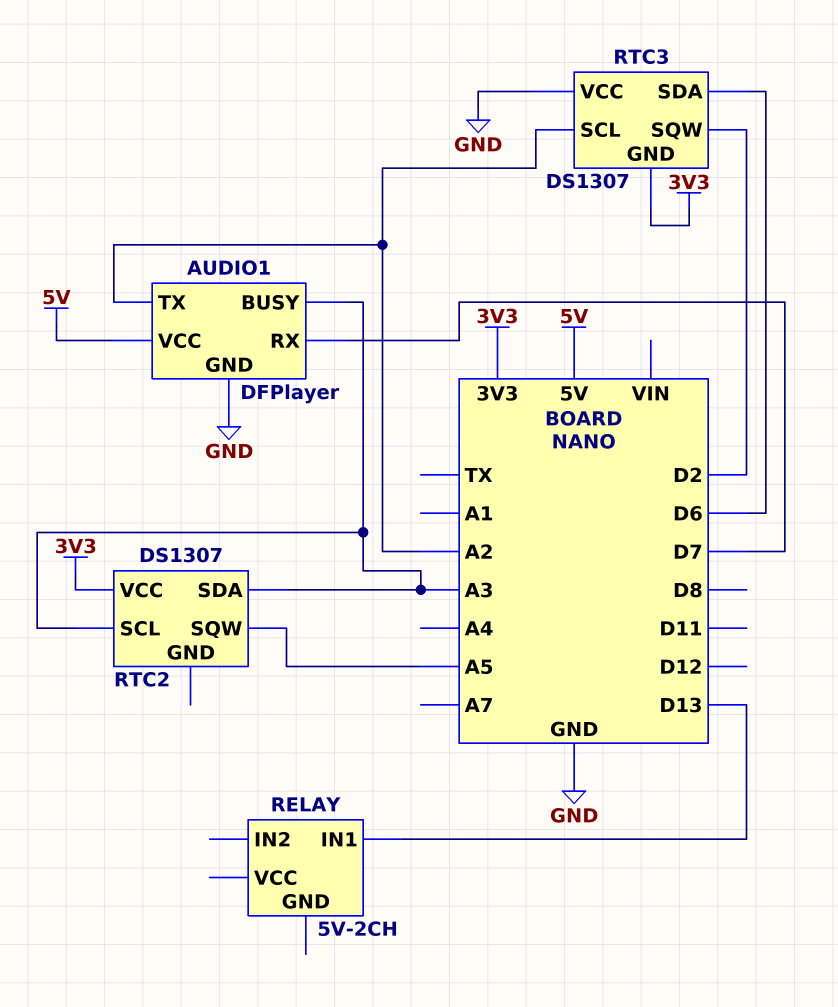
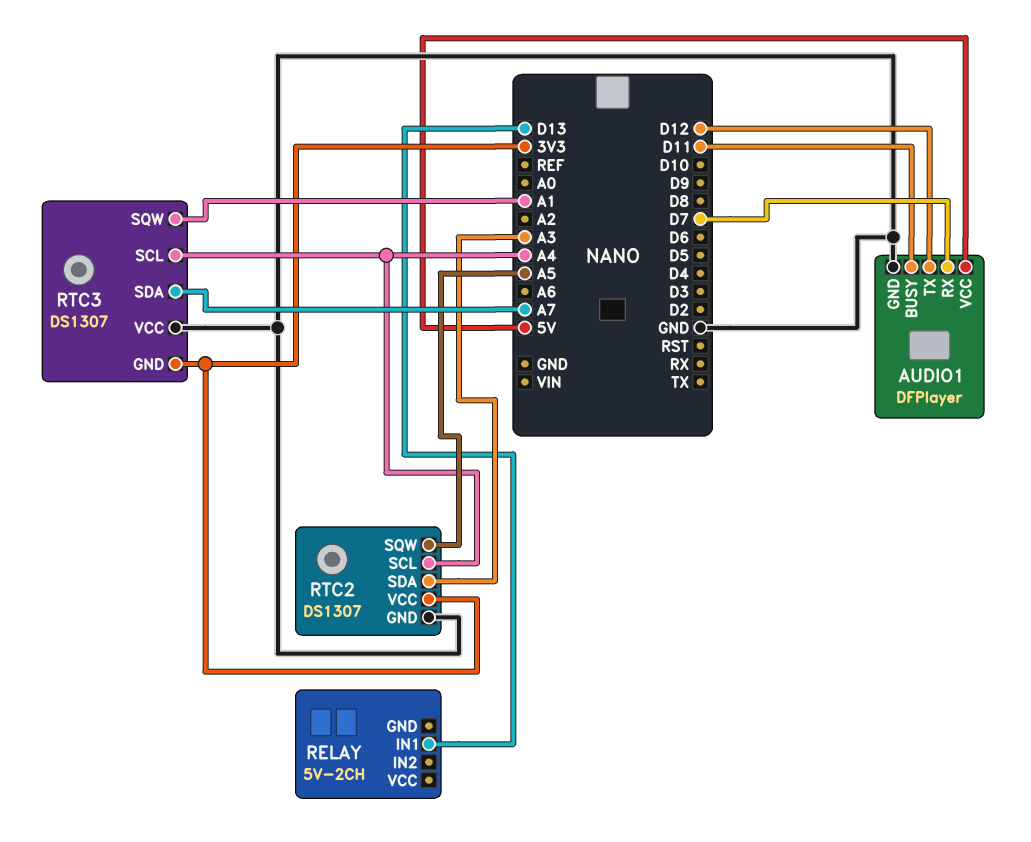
AUDIO1 pin BUSY: A3 -> D11
AUDIO1 pin TX: A2 -> D12
RTC2 pin GND: none -> GND
RTC2 pin SCL: A3 -> A4
RTC3 pin SCL: A2 -> A4
RTC3 pin SDA: D6 -> A7
RTC3 pin SQW: D2 -> A1

